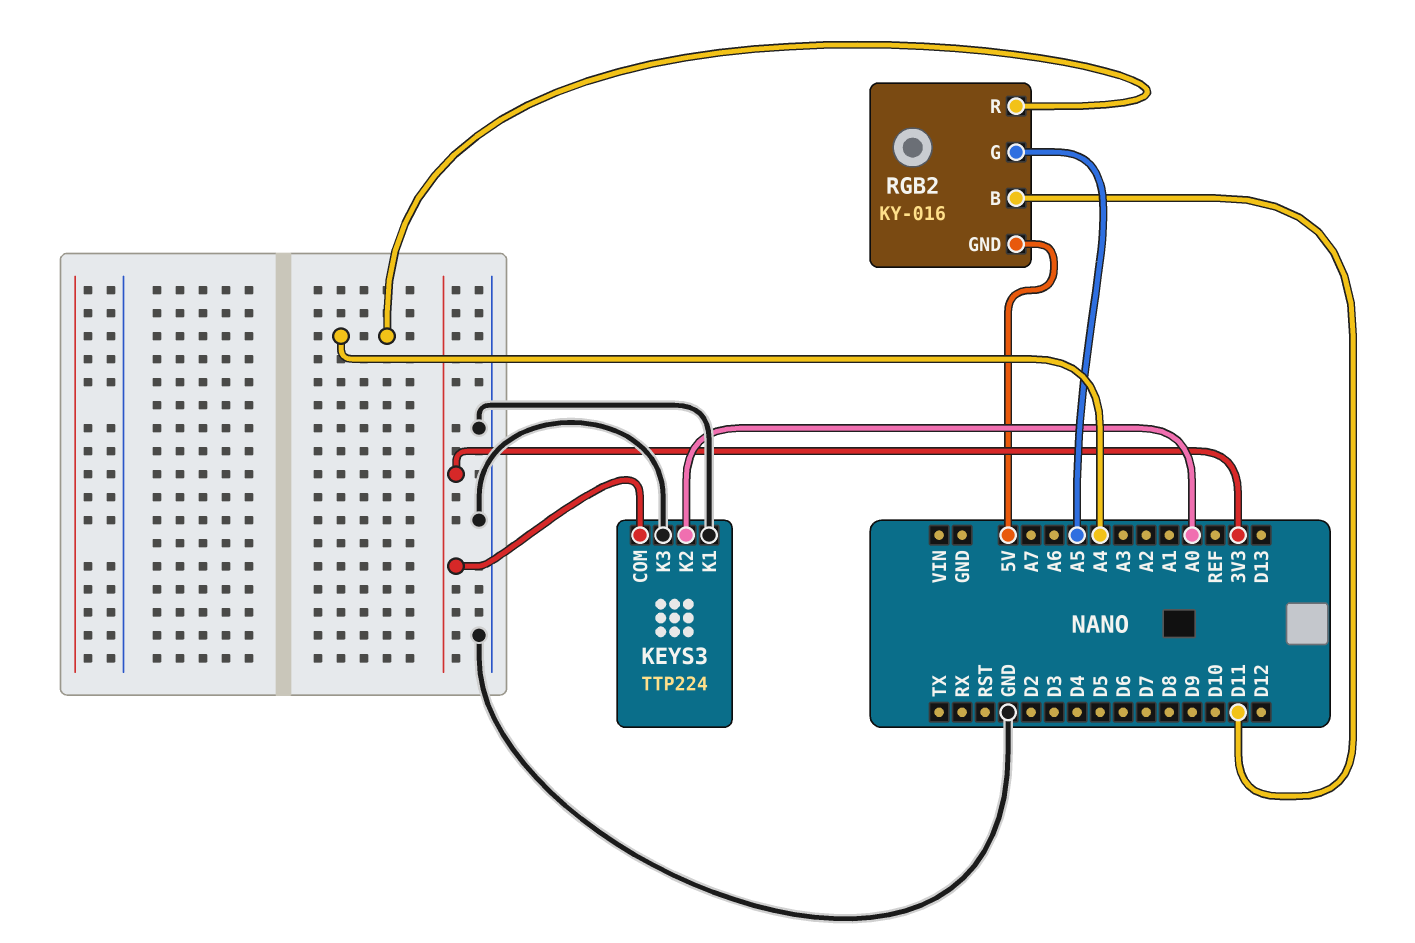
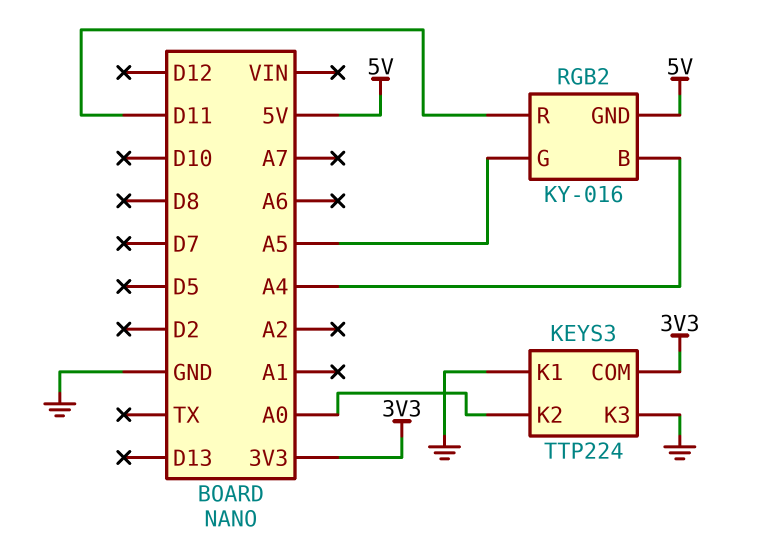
RGB2 pin B: D11 -> A4
RGB2 pin R: A4 -> D11

